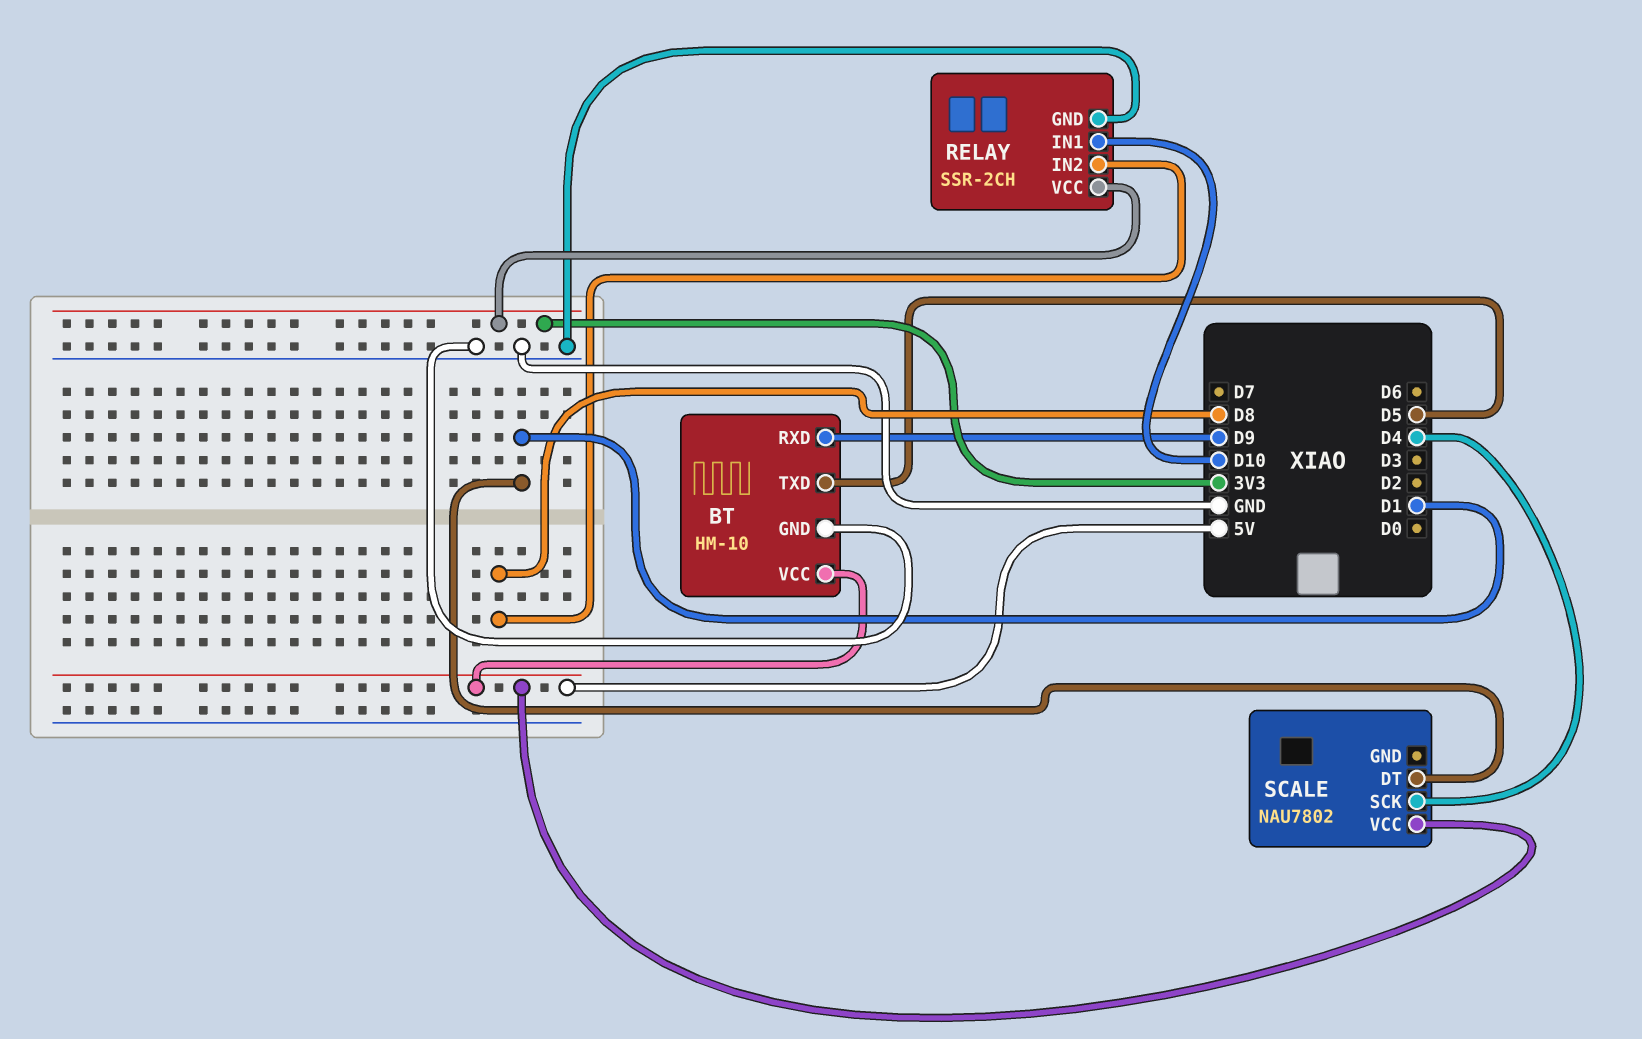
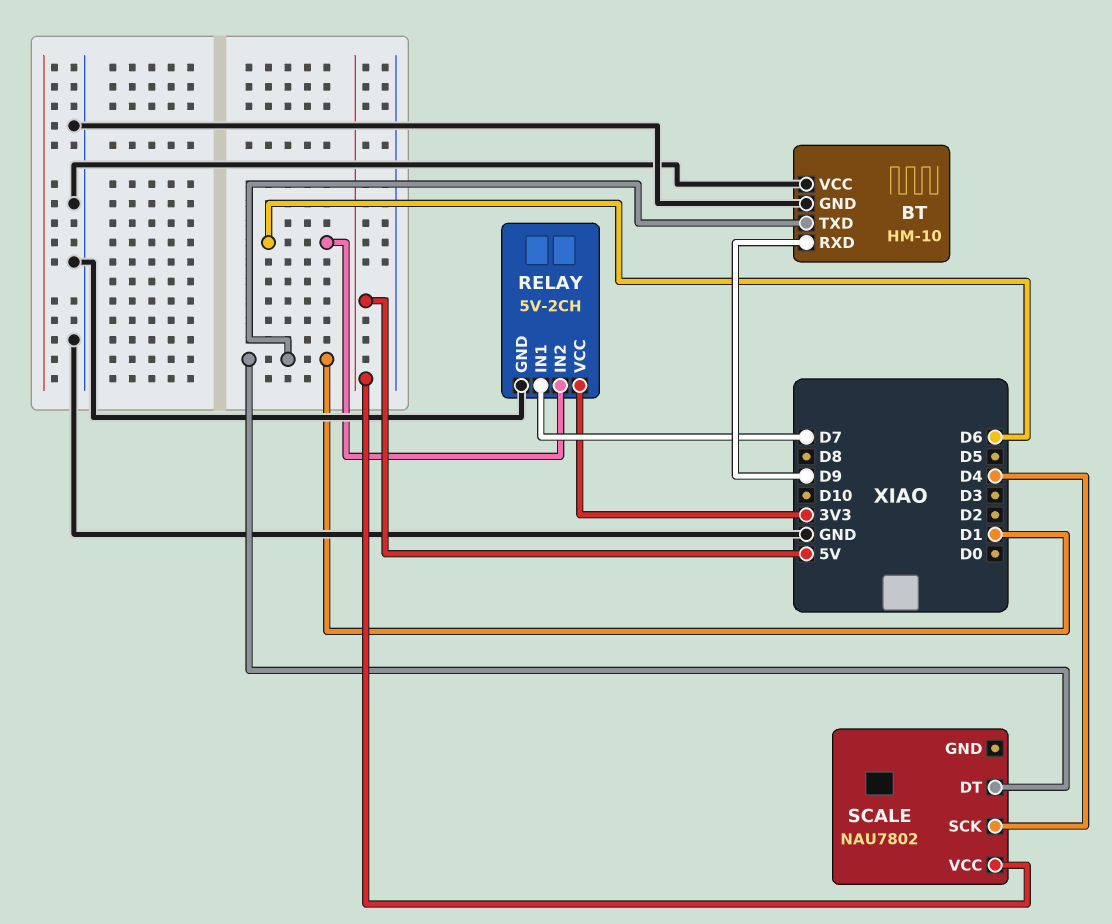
BT pin TXD: D5 -> D1
BT pin VCC: 5V -> GND
RELAY: SSR-2CH -> 5V-2CH
RELAY pin IN1: D10 -> D7
RELAY pin IN2: D8 -> D6

